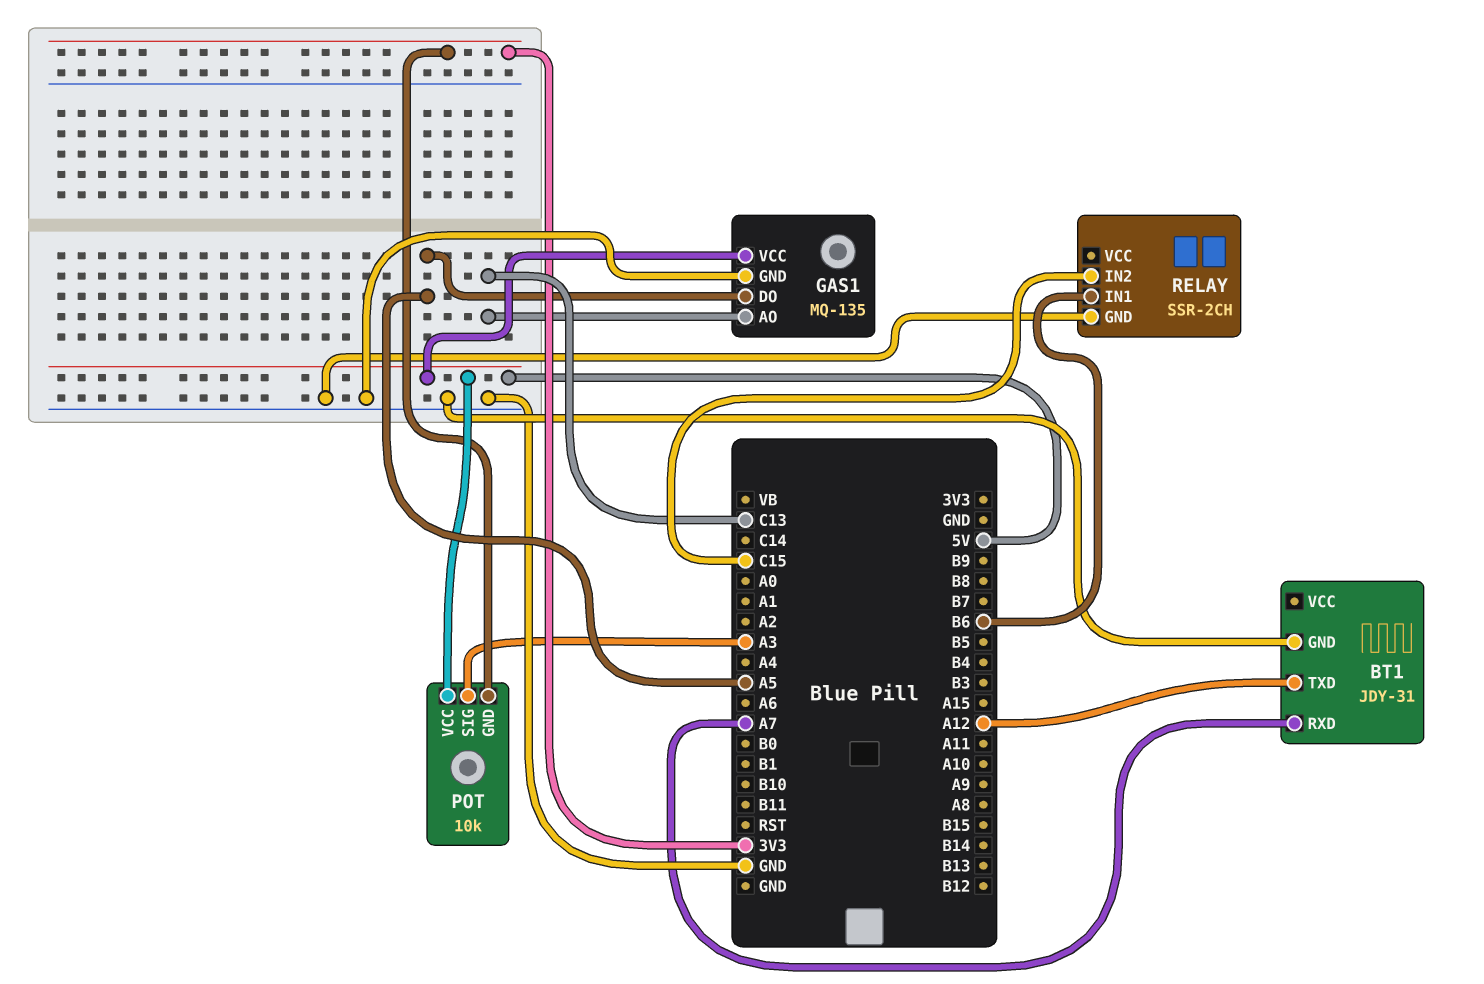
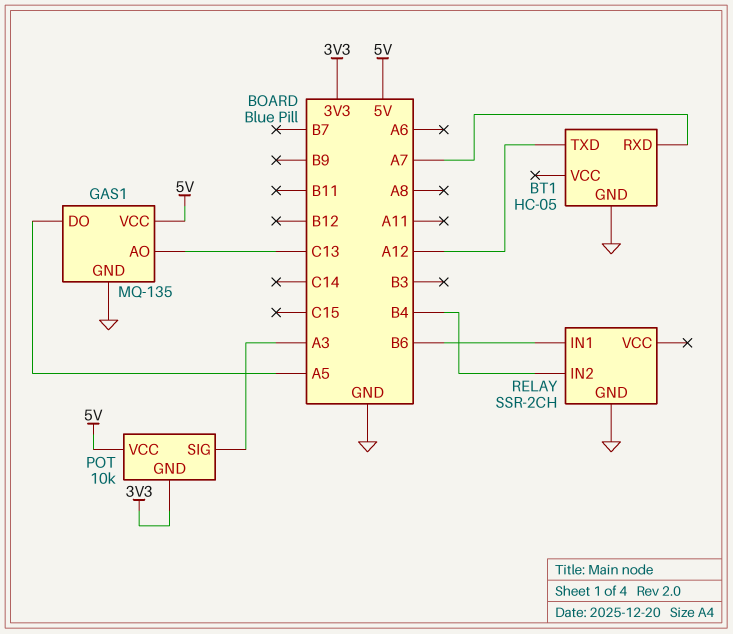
BT1: JDY-31 -> HC-05
RELAY pin IN2: C15 -> B4

